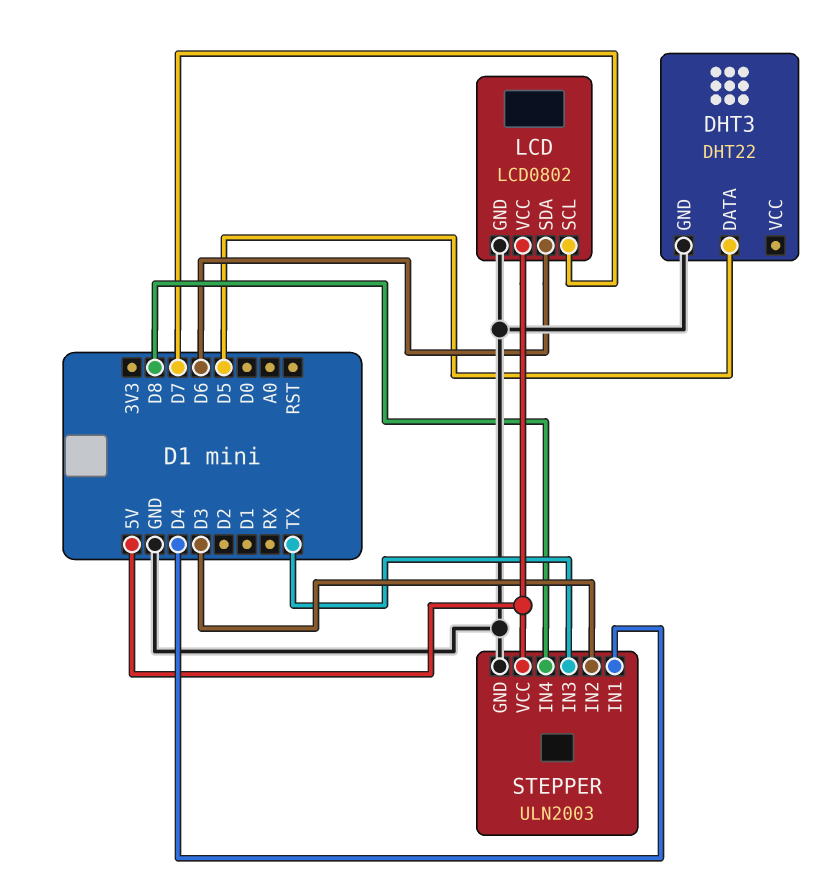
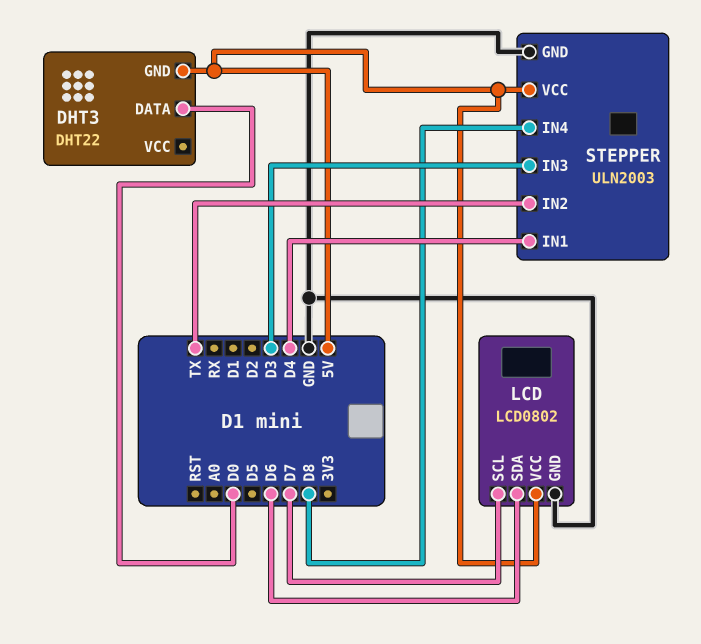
DHT3 pin DATA: D5 -> D0
DHT3 pin GND: GND -> 5V
STEPPER pin IN2: D3 -> TX
STEPPER pin IN3: TX -> D3

